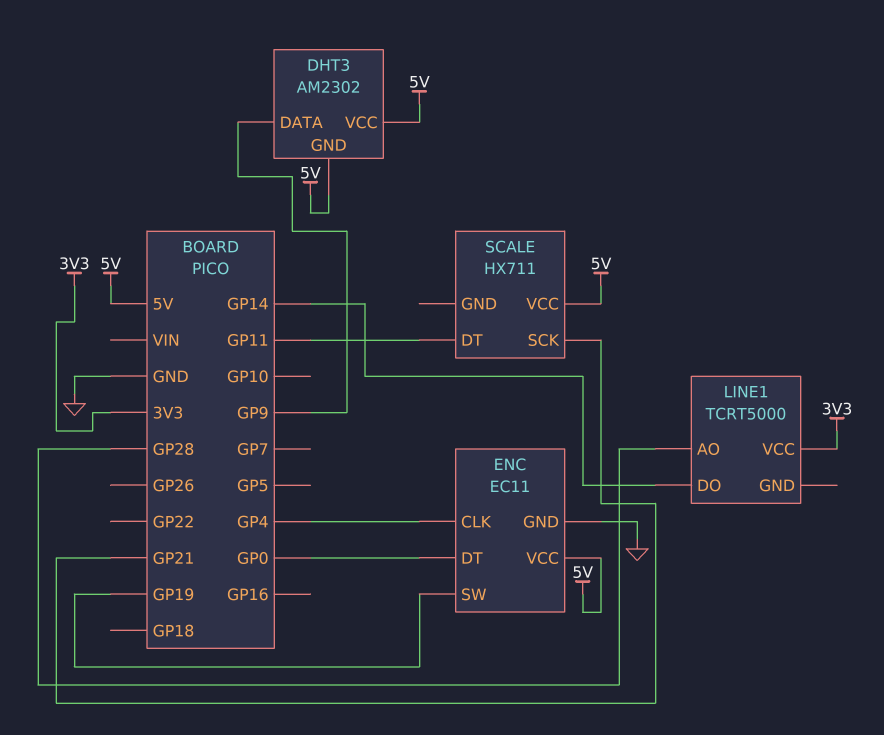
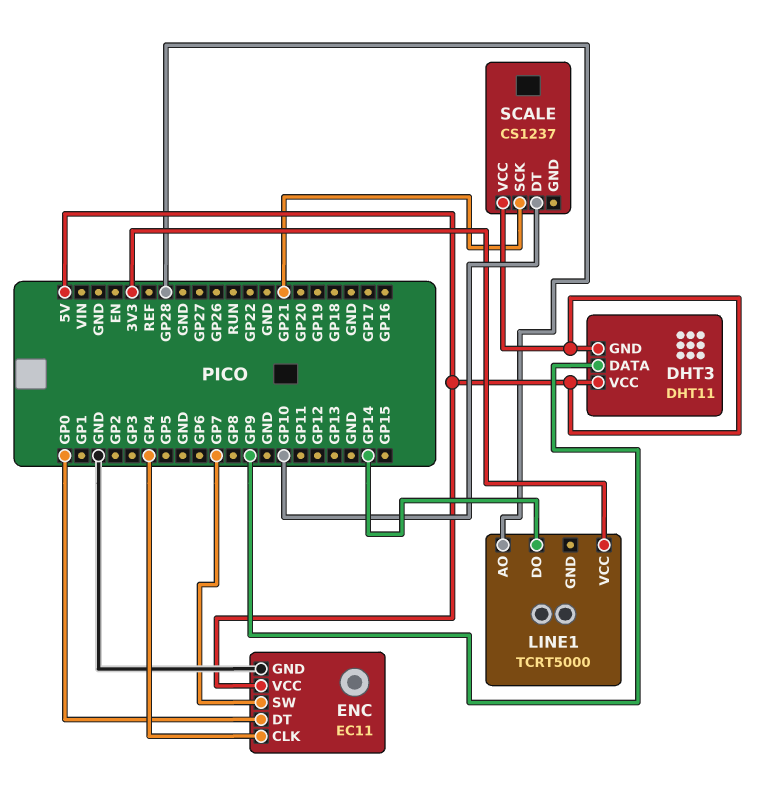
DHT3: AM2302 -> DHT11
ENC pin SW: GP19 -> GP7
SCALE: HX711 -> CS1237
SCALE pin DT: GP11 -> GP10

